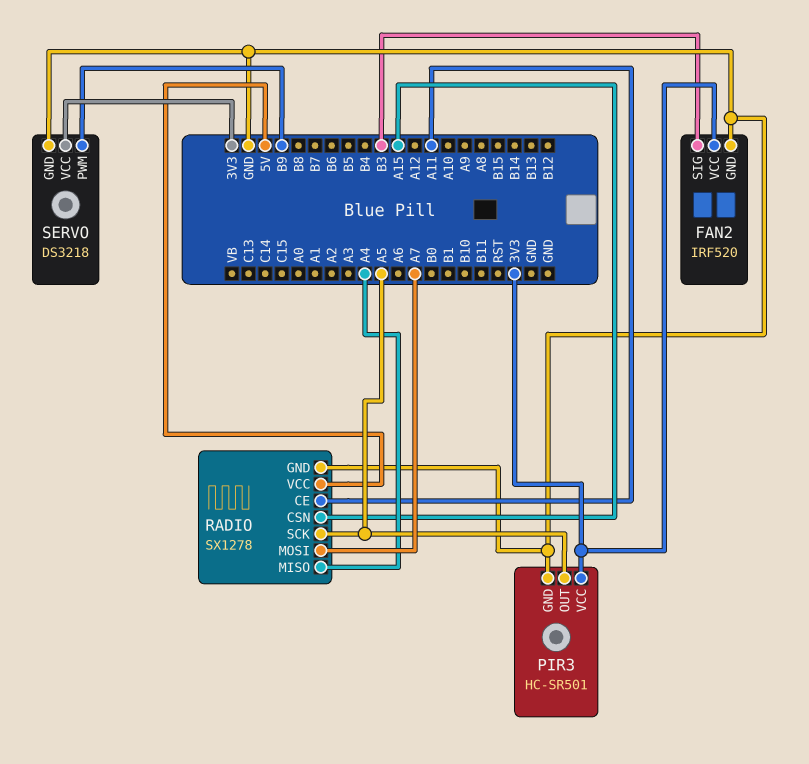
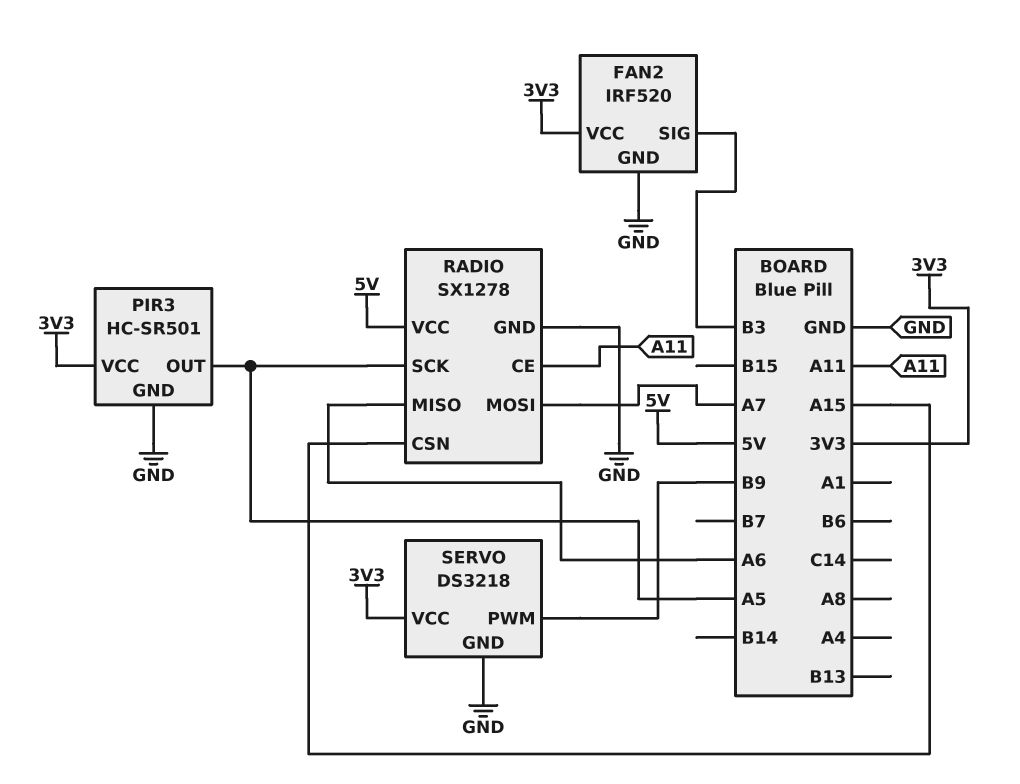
RADIO pin MISO: A4 -> A6

